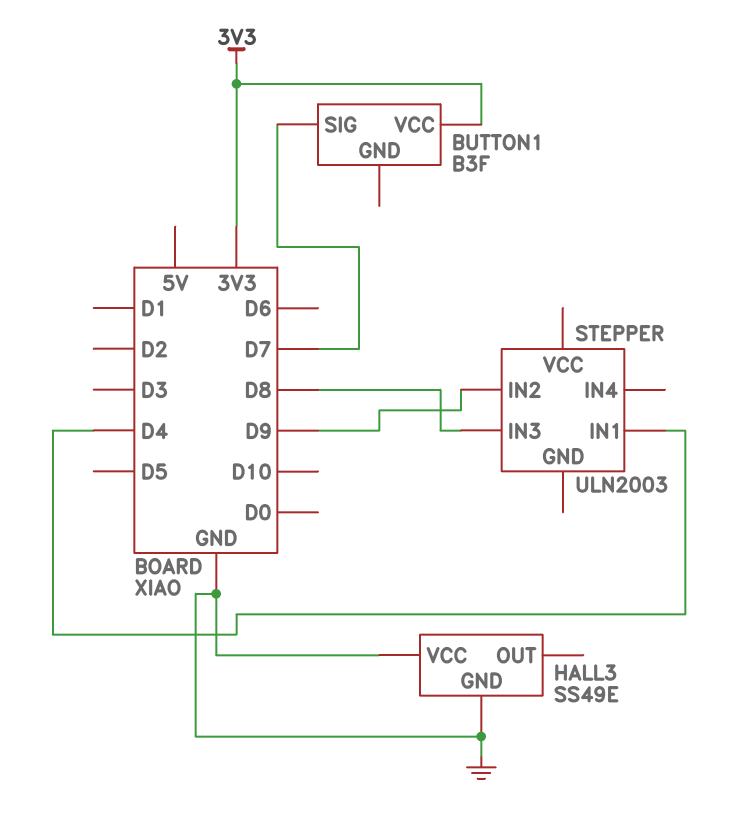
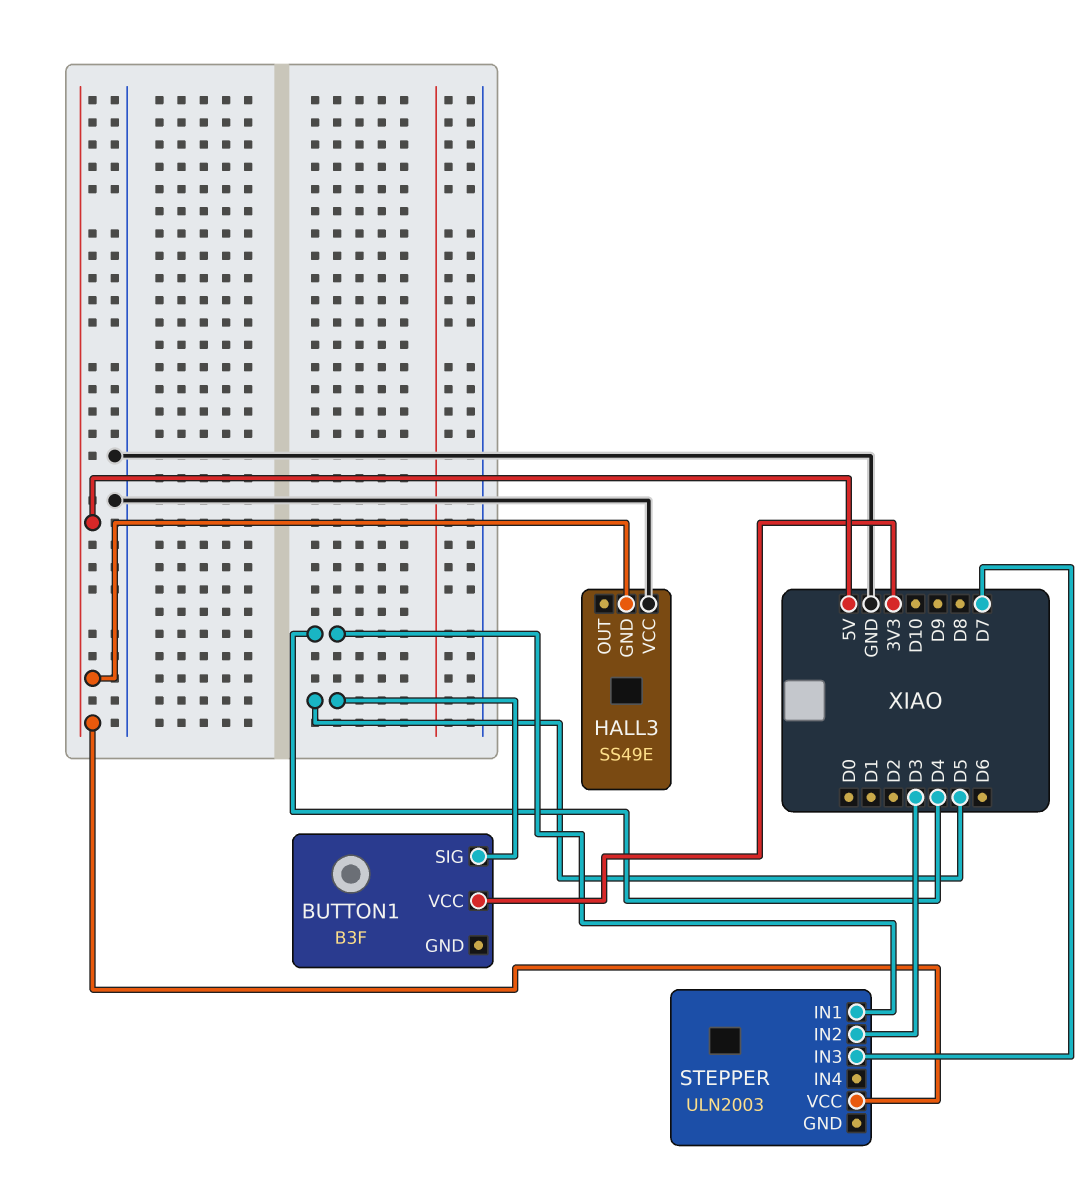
BUTTON1 pin SIG: D7 -> D5
HALL3 pin GND: GND -> 5V
STEPPER pin IN2: D9 -> D3
STEPPER pin IN3: D8 -> D7
STEPPER pin VCC: none -> 5V

